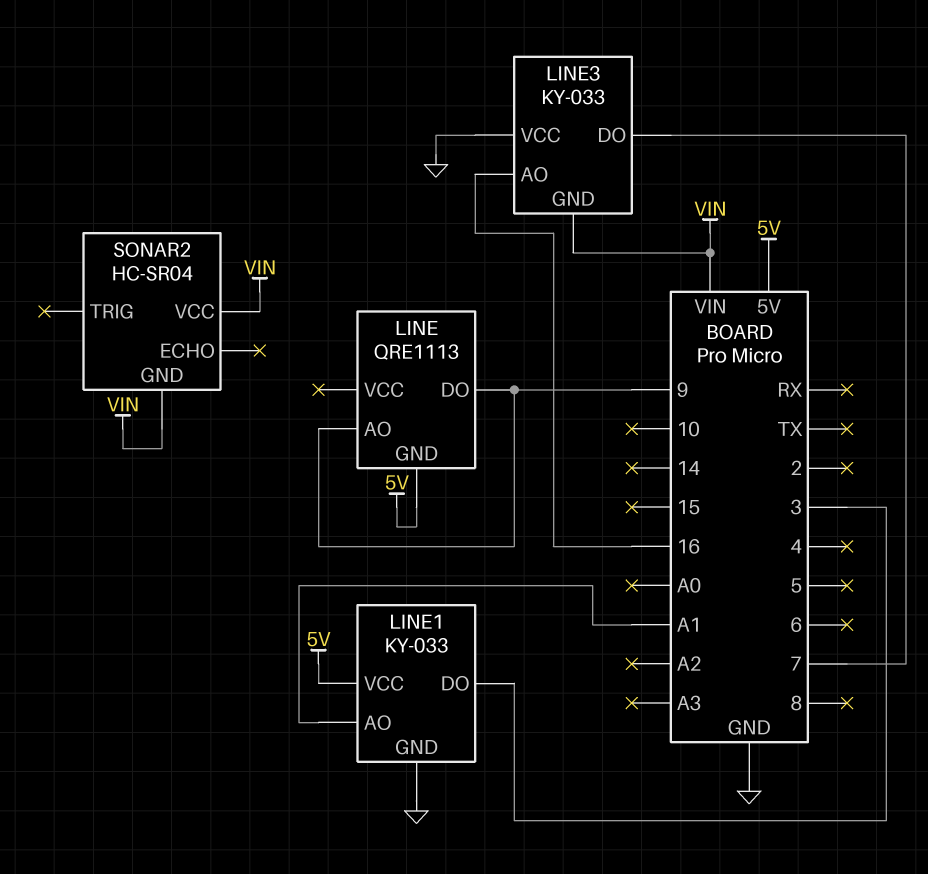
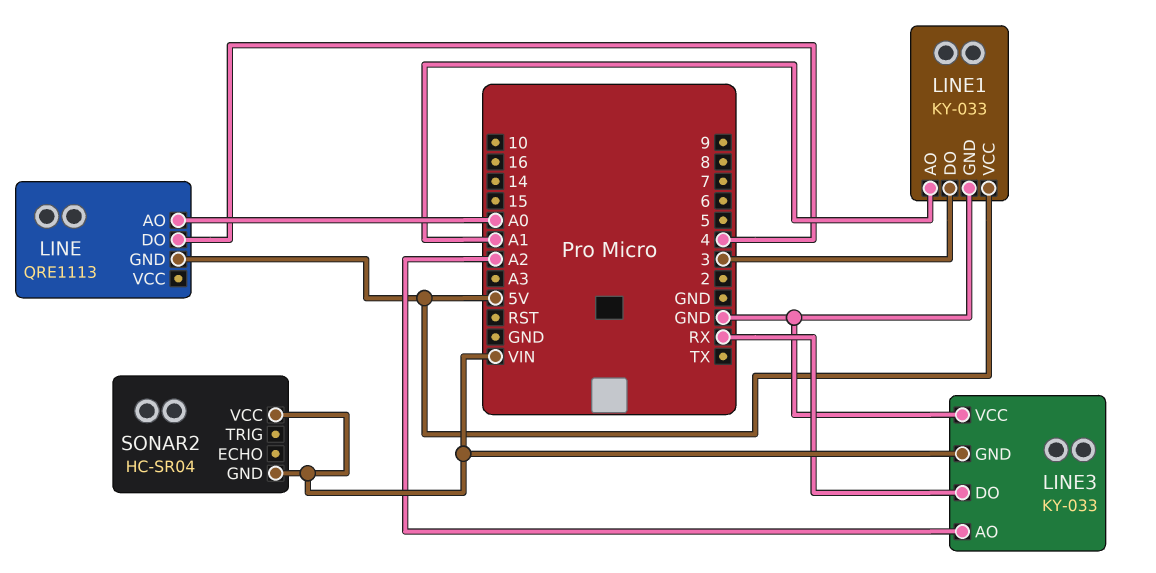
LINE pin AO: 9 -> A0
LINE pin DO: 9 -> 4
LINE3 pin AO: 16 -> A2
LINE3 pin DO: 7 -> RX

